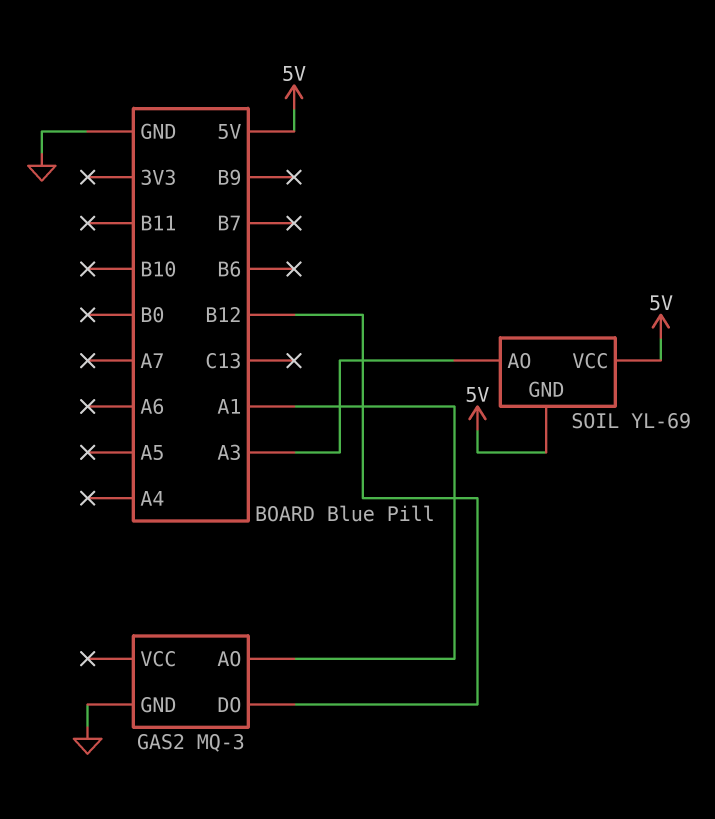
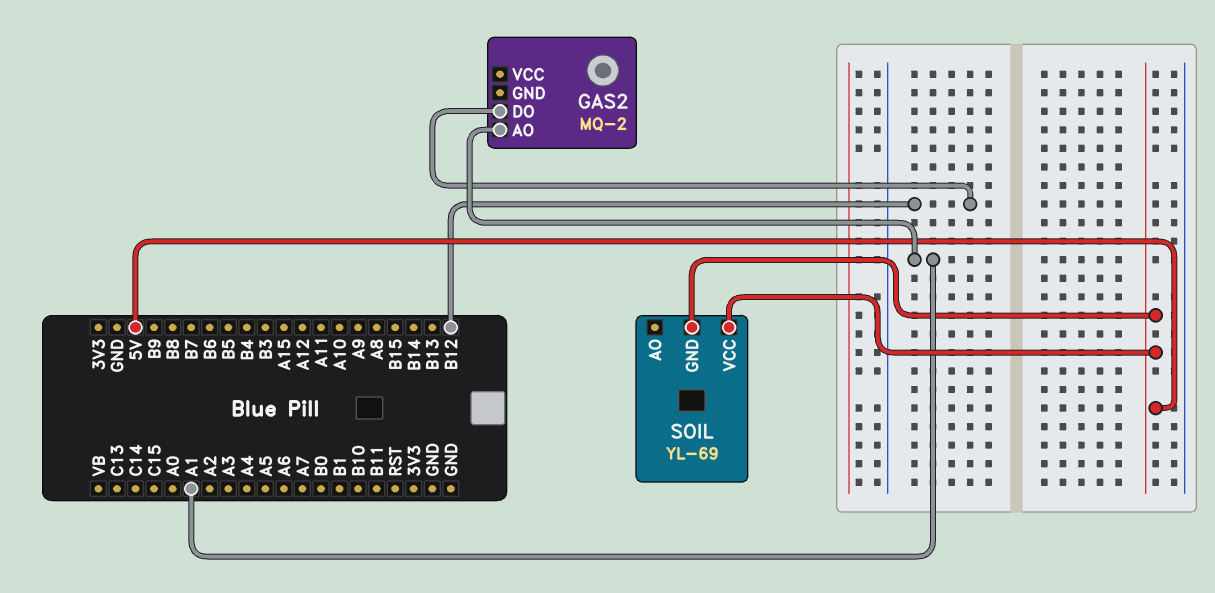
GAS2: MQ-3 -> MQ-2
GAS2 pin GND: GND -> none
SOIL pin AO: A3 -> none

